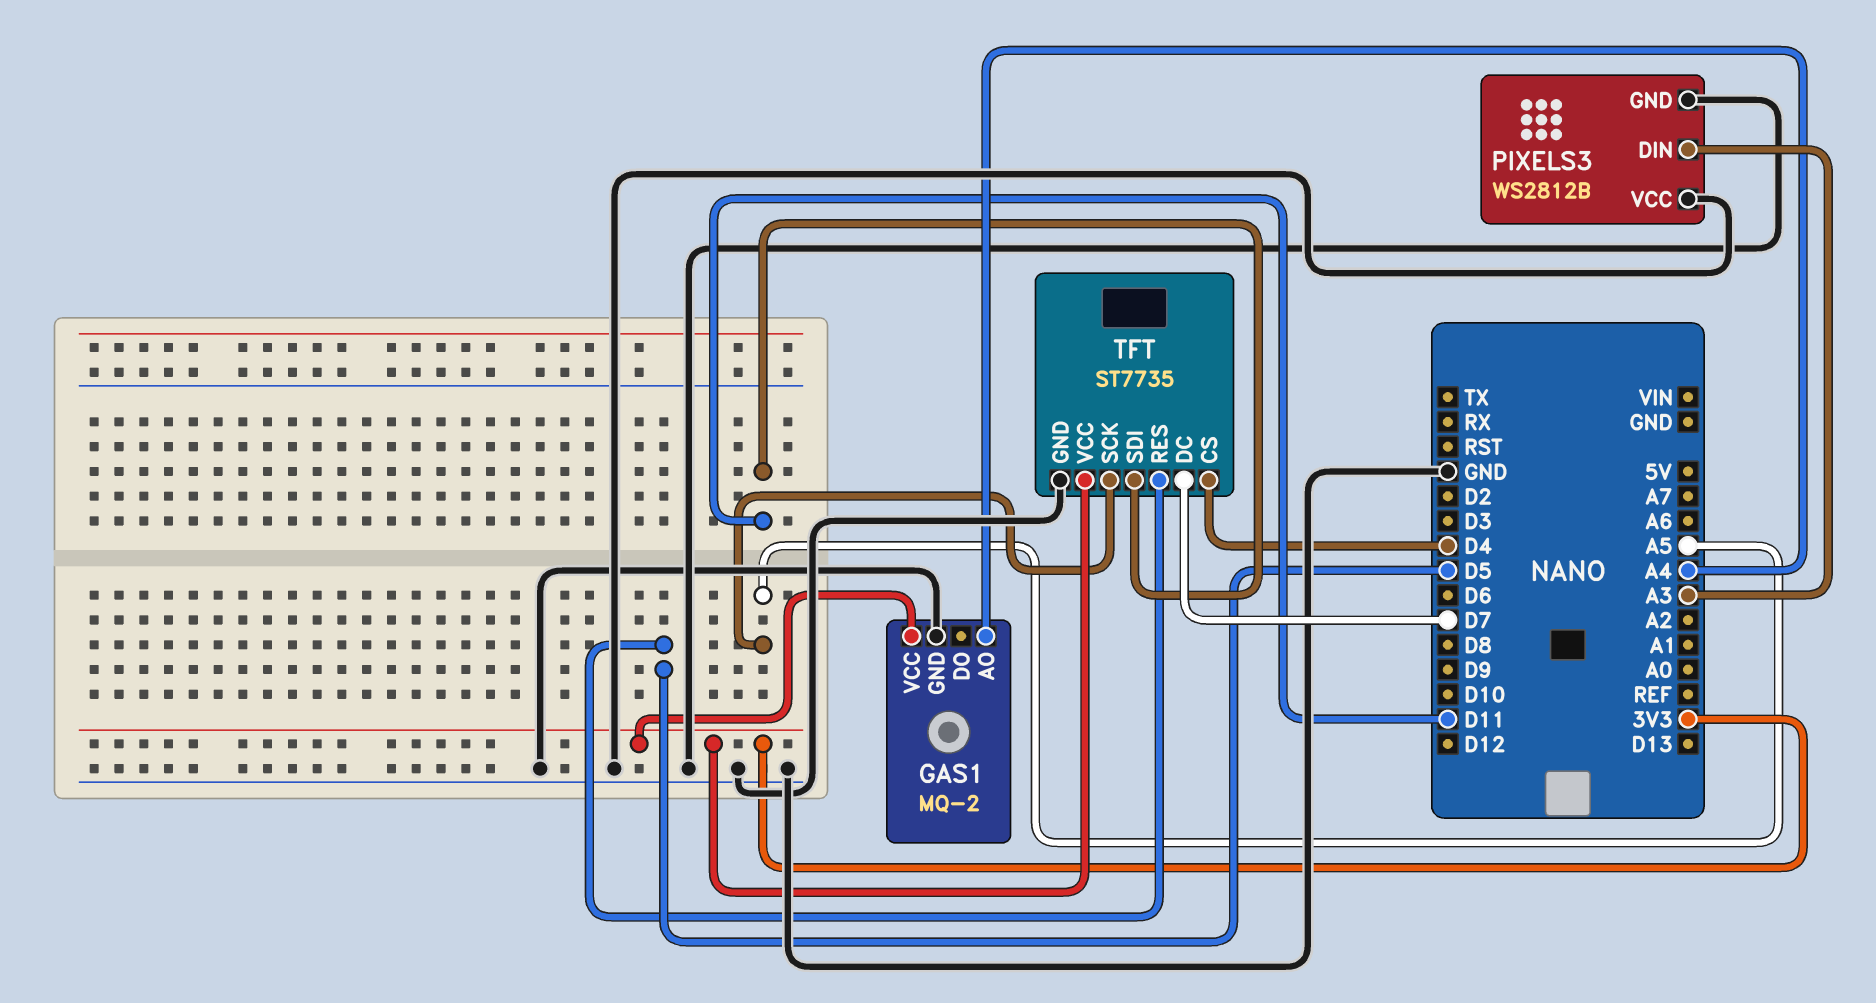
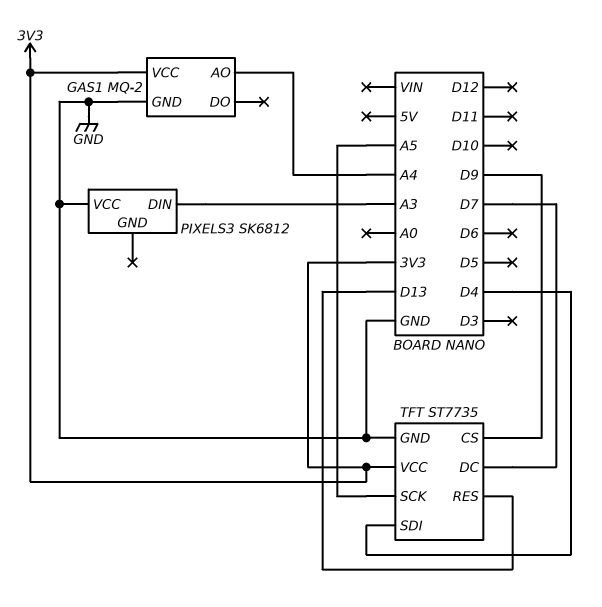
PIXELS3: WS2812B -> SK6812
PIXELS3 pin GND: GND -> none
TFT pin CS: D4 -> D9
TFT pin RES: D5 -> D13
TFT pin SDI: D11 -> D4

